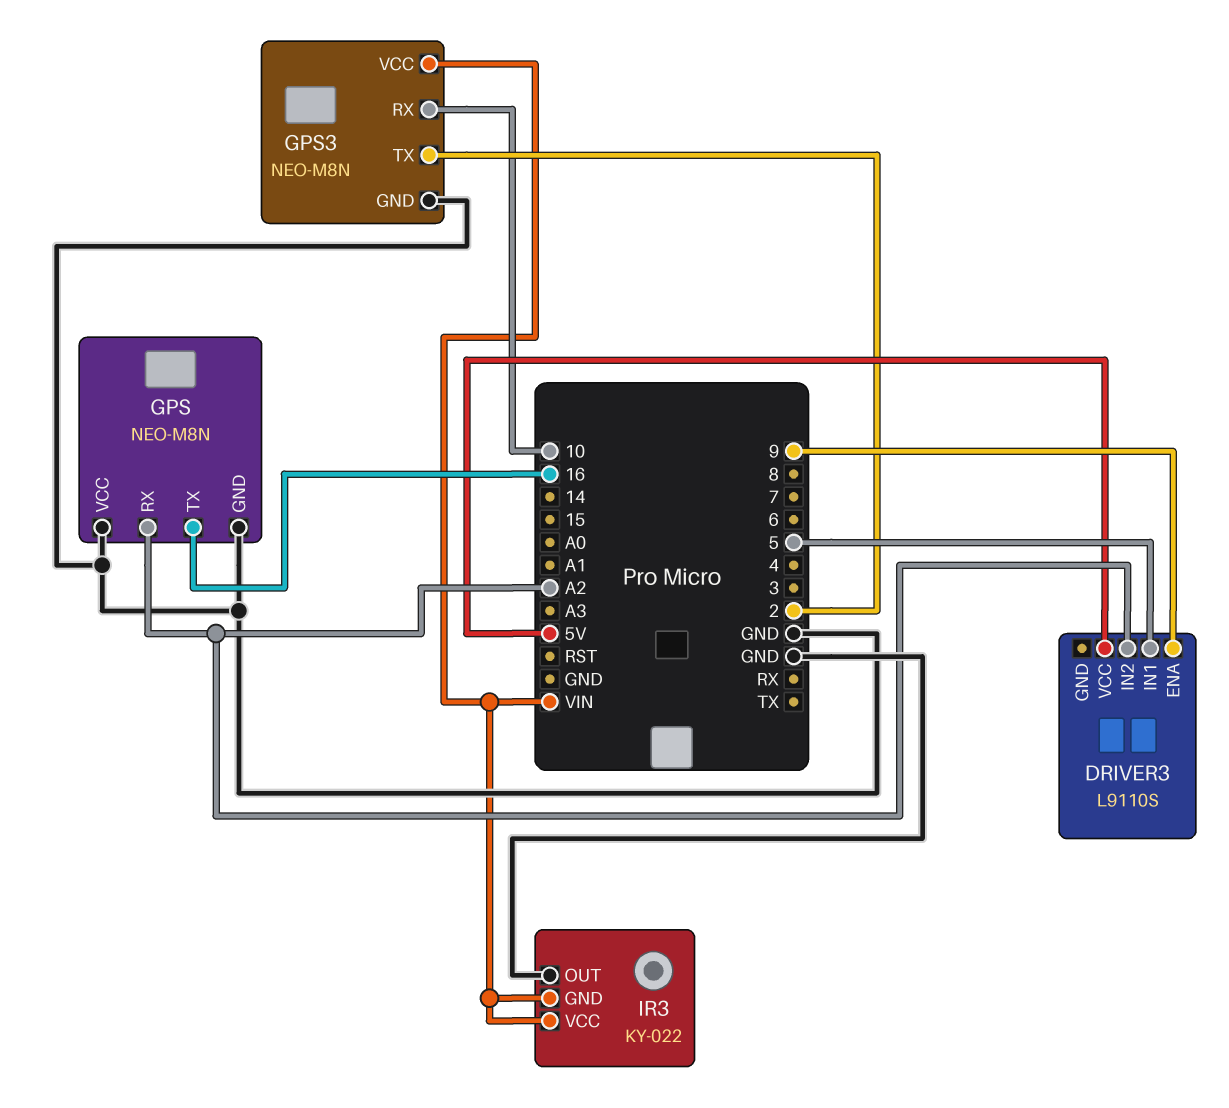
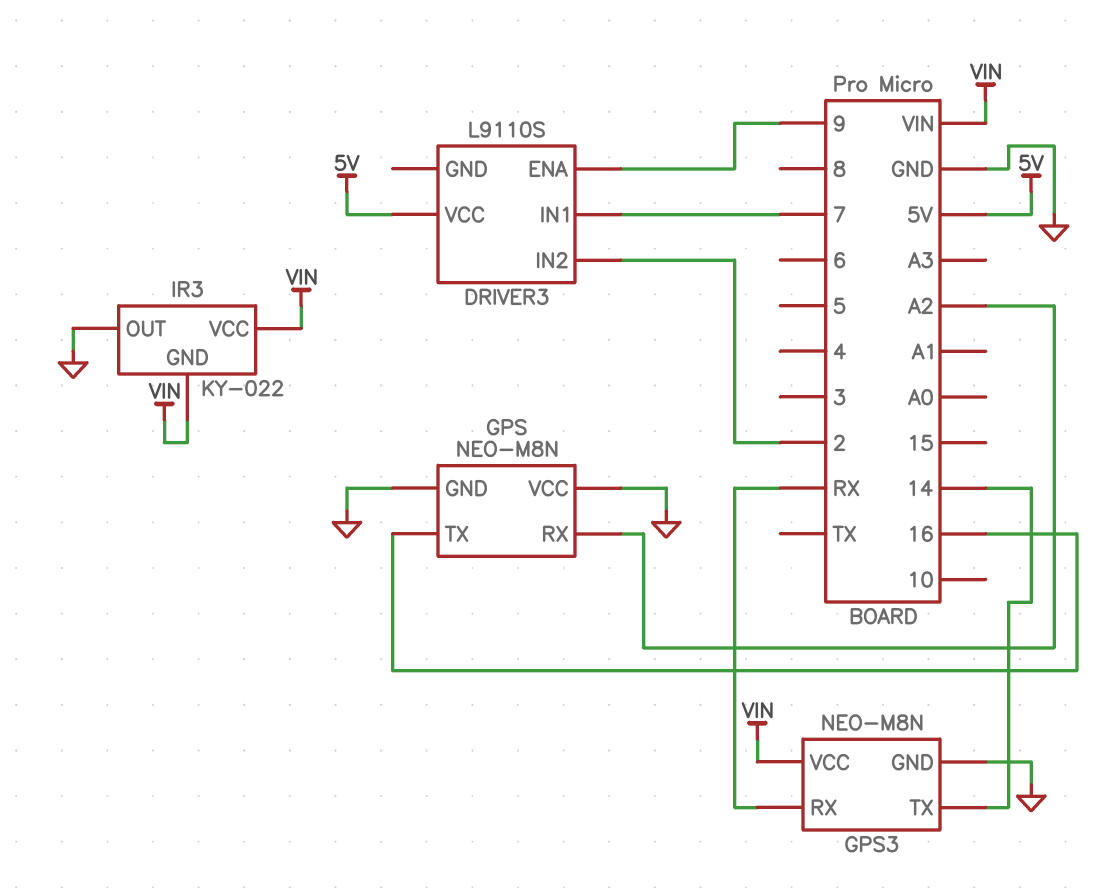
DRIVER3 pin IN1: 5 -> 7
DRIVER3 pin IN2: A2 -> 2
GPS3 pin RX: 10 -> RX
GPS3 pin TX: 2 -> 14

